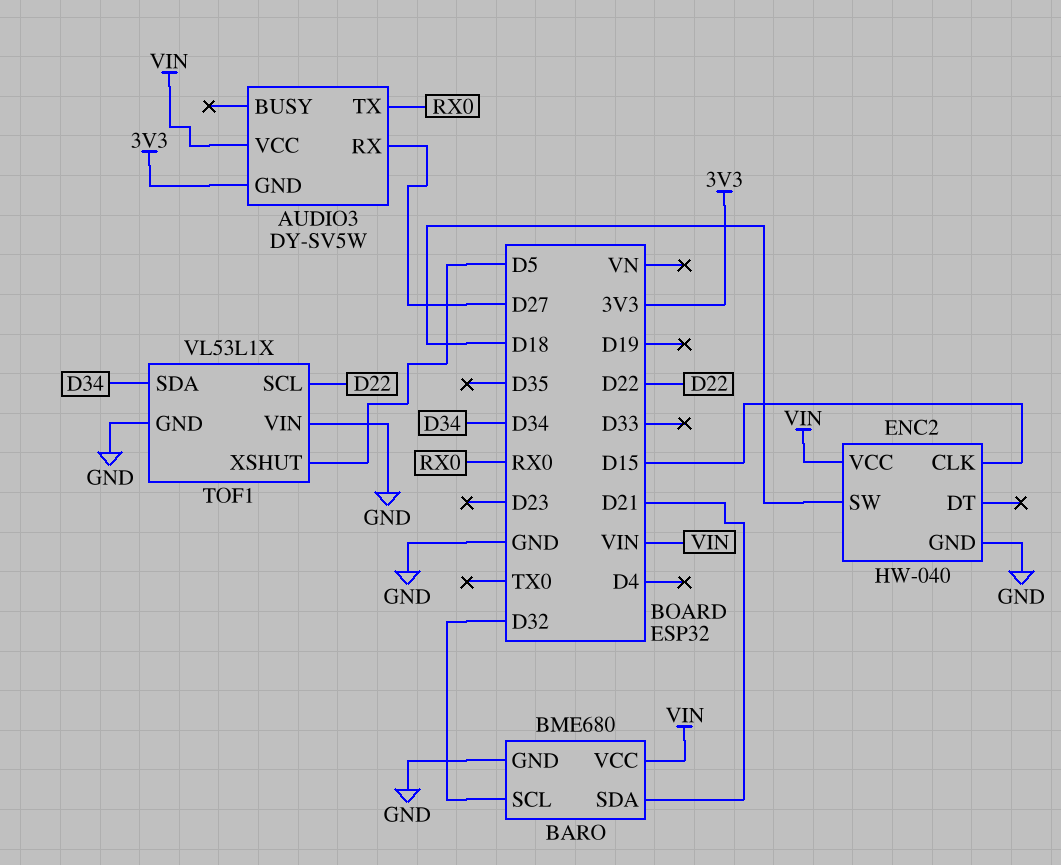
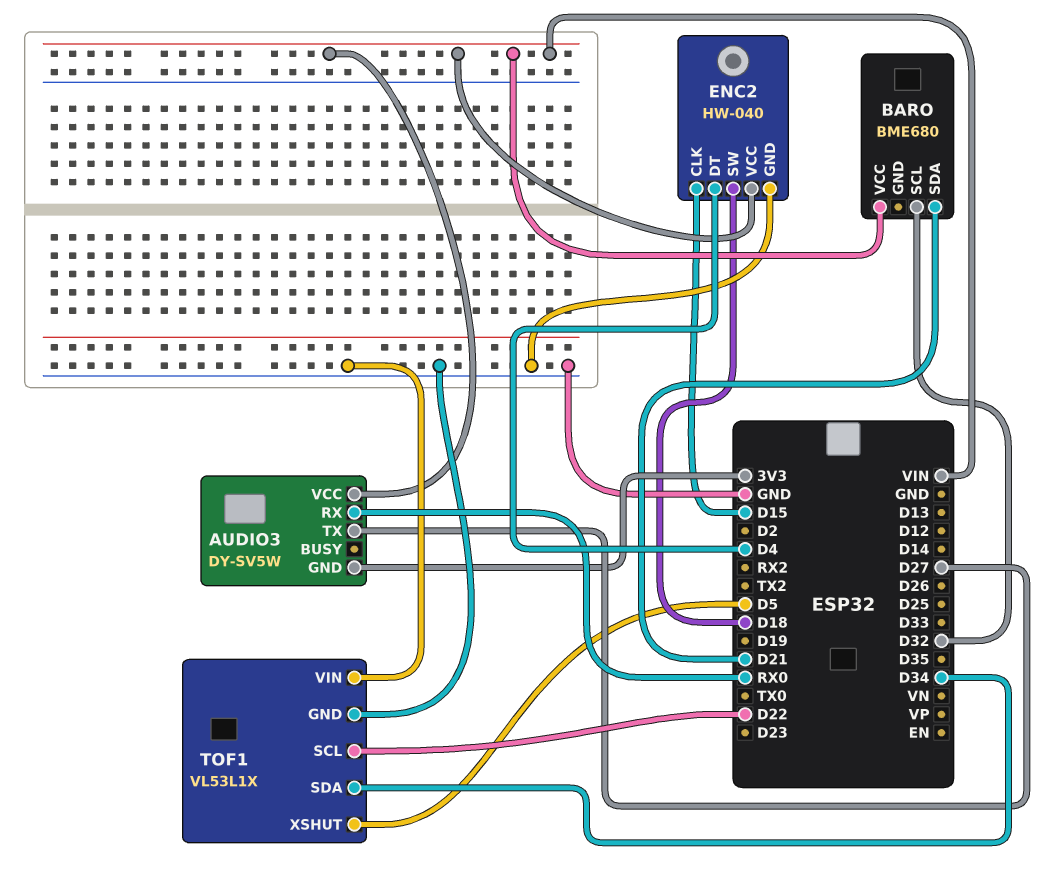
AUDIO3 pin RX: D27 -> RX0
AUDIO3 pin TX: RX0 -> D27
BARO pin GND: GND -> none
ENC2 pin DT: none -> D4

